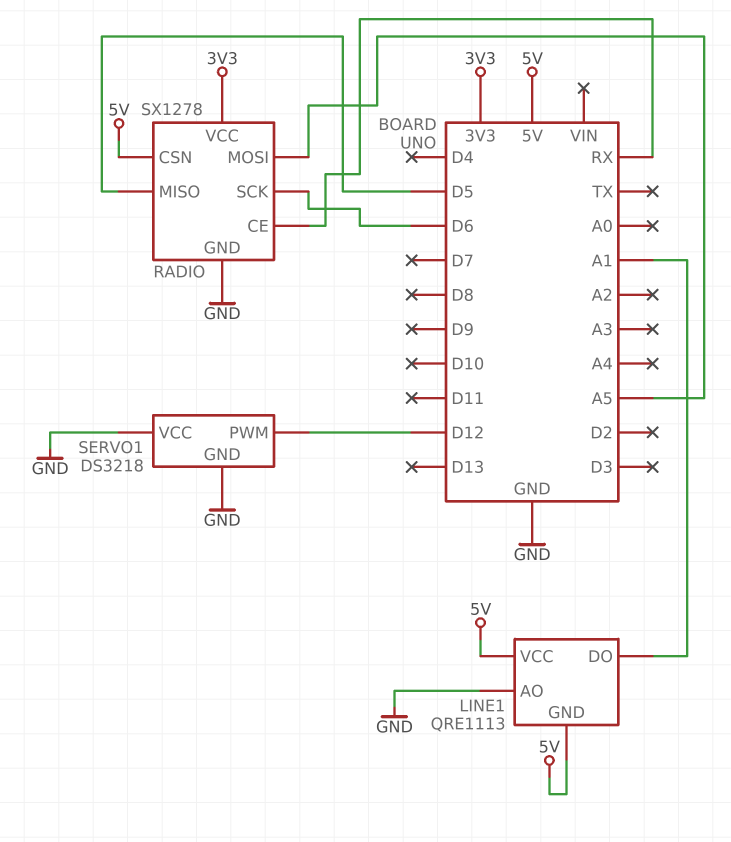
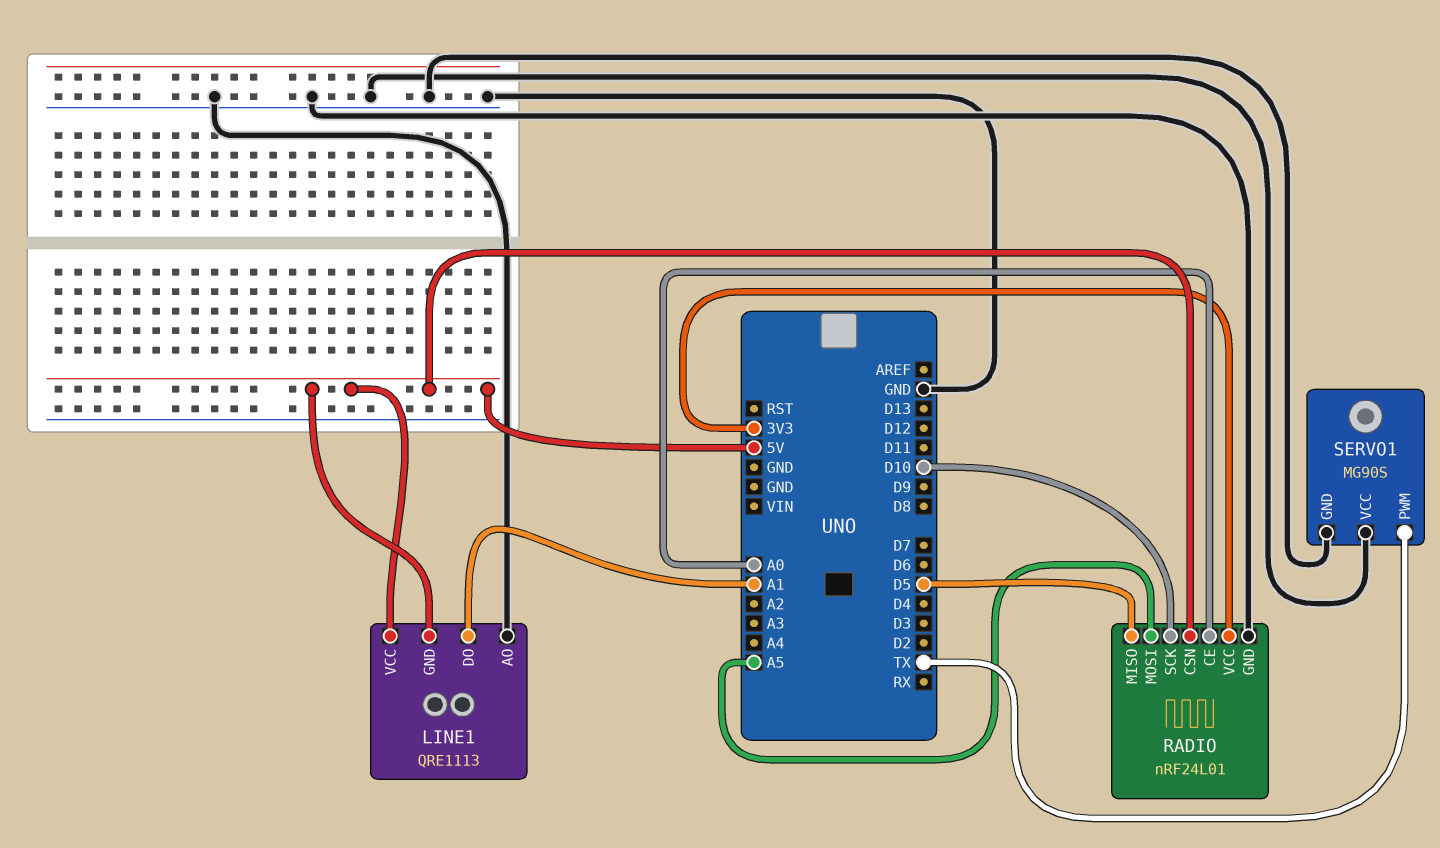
RADIO: SX1278 -> nRF24L01
RADIO pin CE: RX -> A0
RADIO pin SCK: D6 -> D10
SERVO1: DS3218 -> MG90S
SERVO1 pin PWM: D12 -> TX

